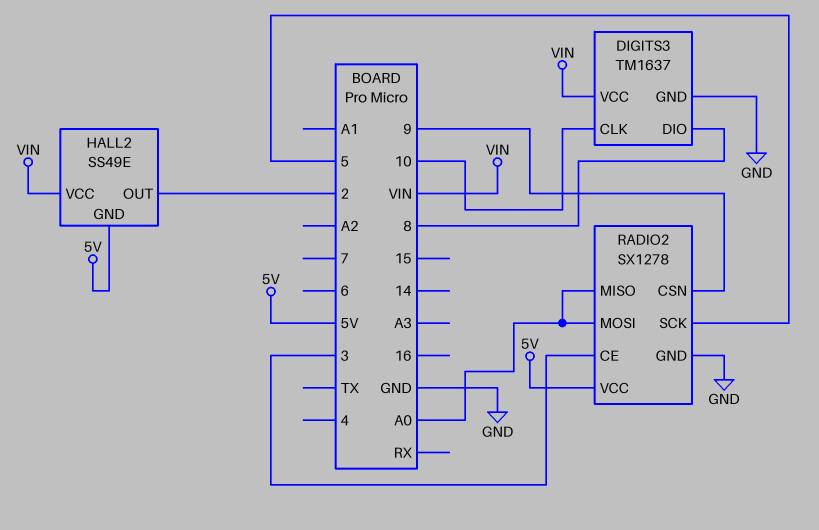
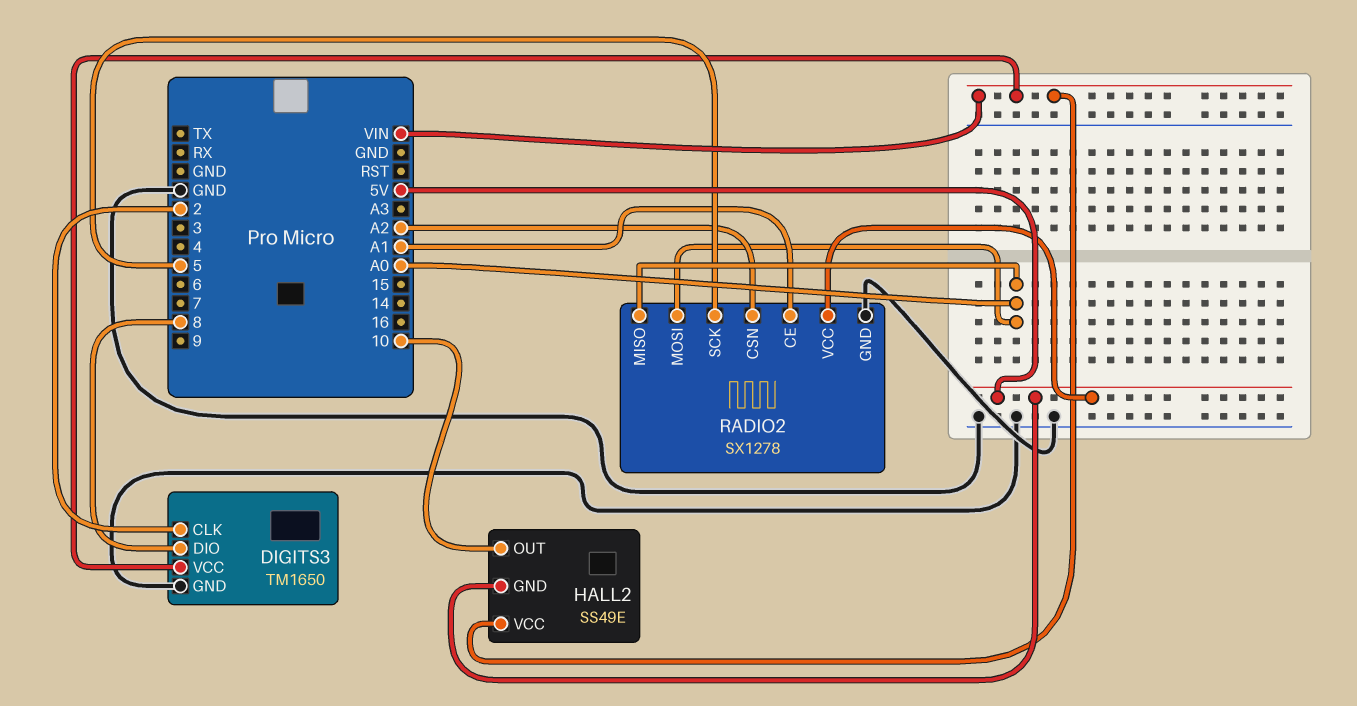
DIGITS3: TM1637 -> TM1650
DIGITS3 pin CLK: 10 -> 2
HALL2 pin OUT: 2 -> 10
RADIO2 pin CE: 3 -> A1
RADIO2 pin CSN: 9 -> A2

